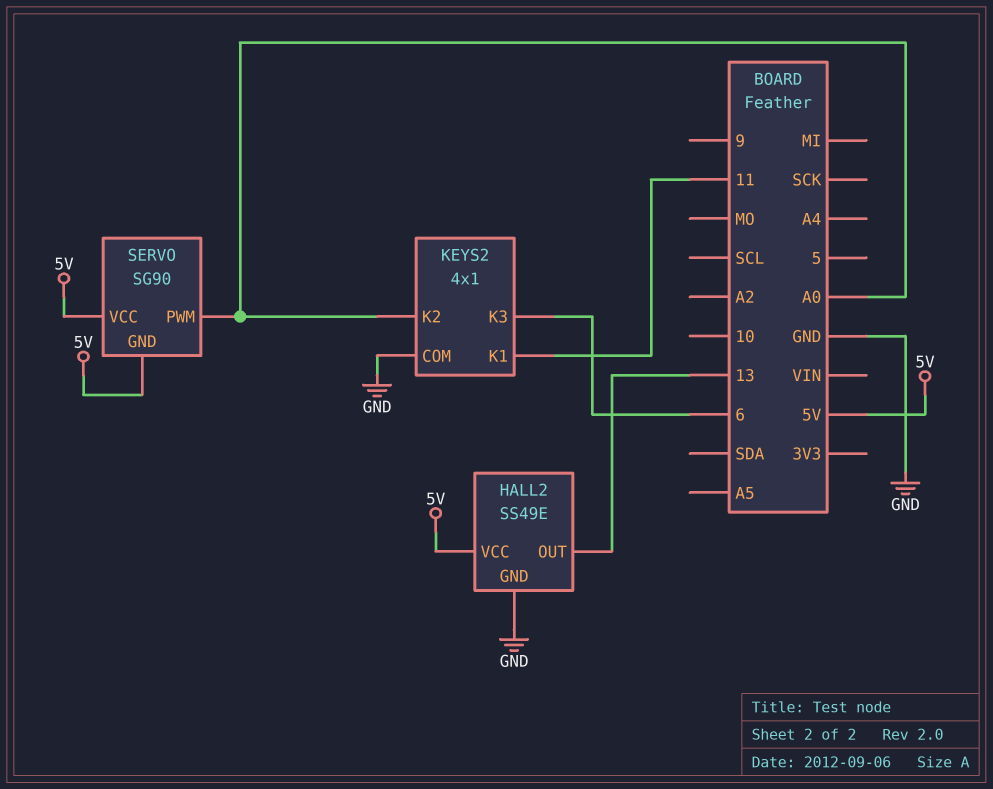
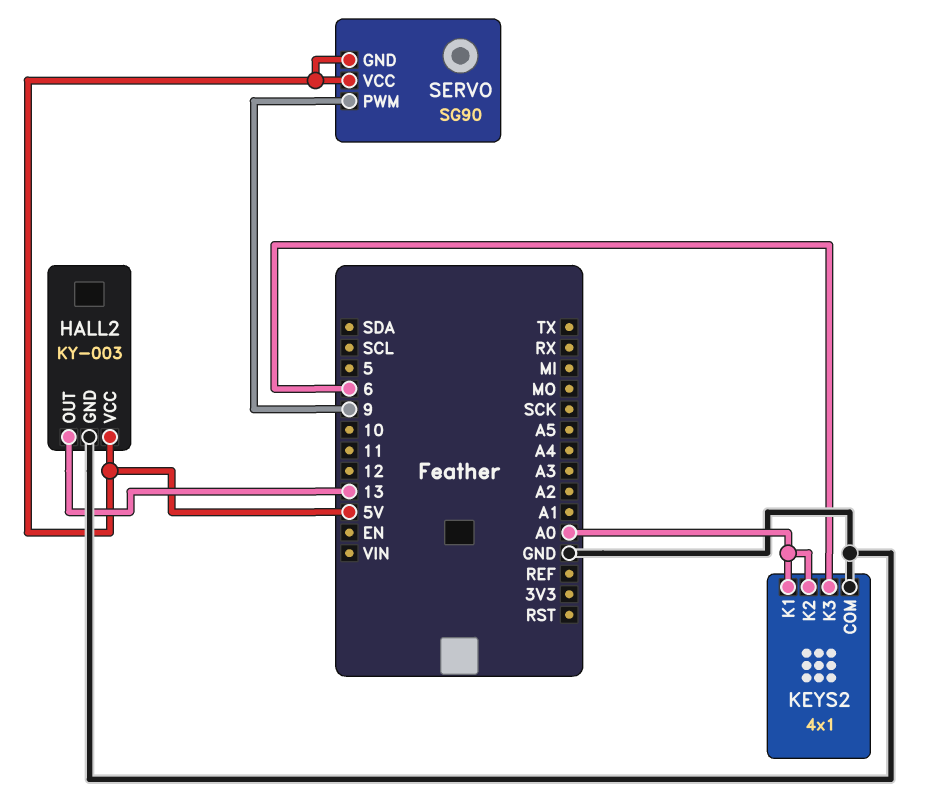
HALL2: SS49E -> KY-003
KEYS2 pin K1: 11 -> A0
SERVO pin PWM: A0 -> 9

